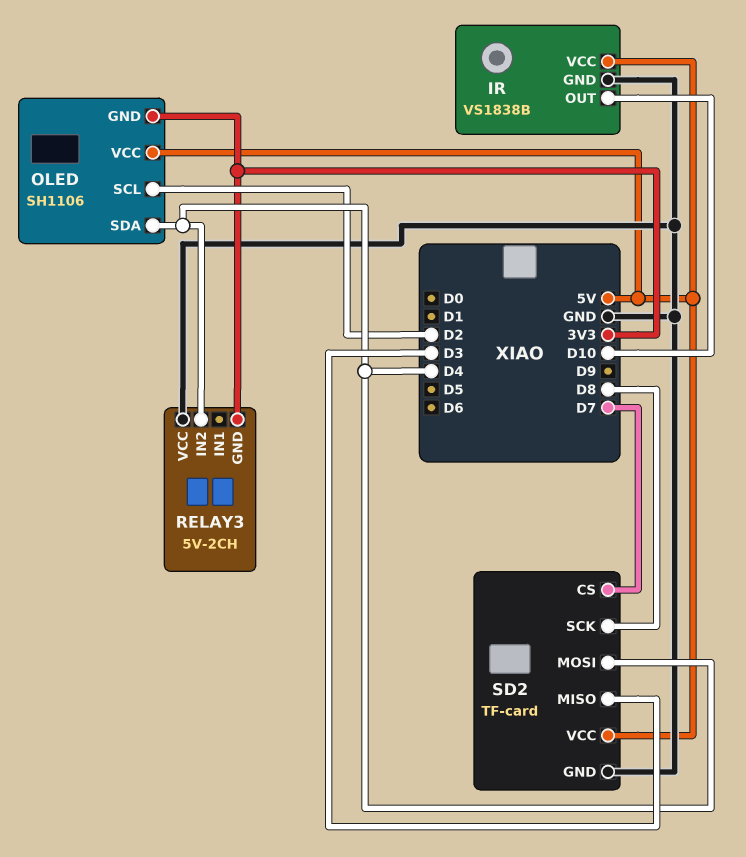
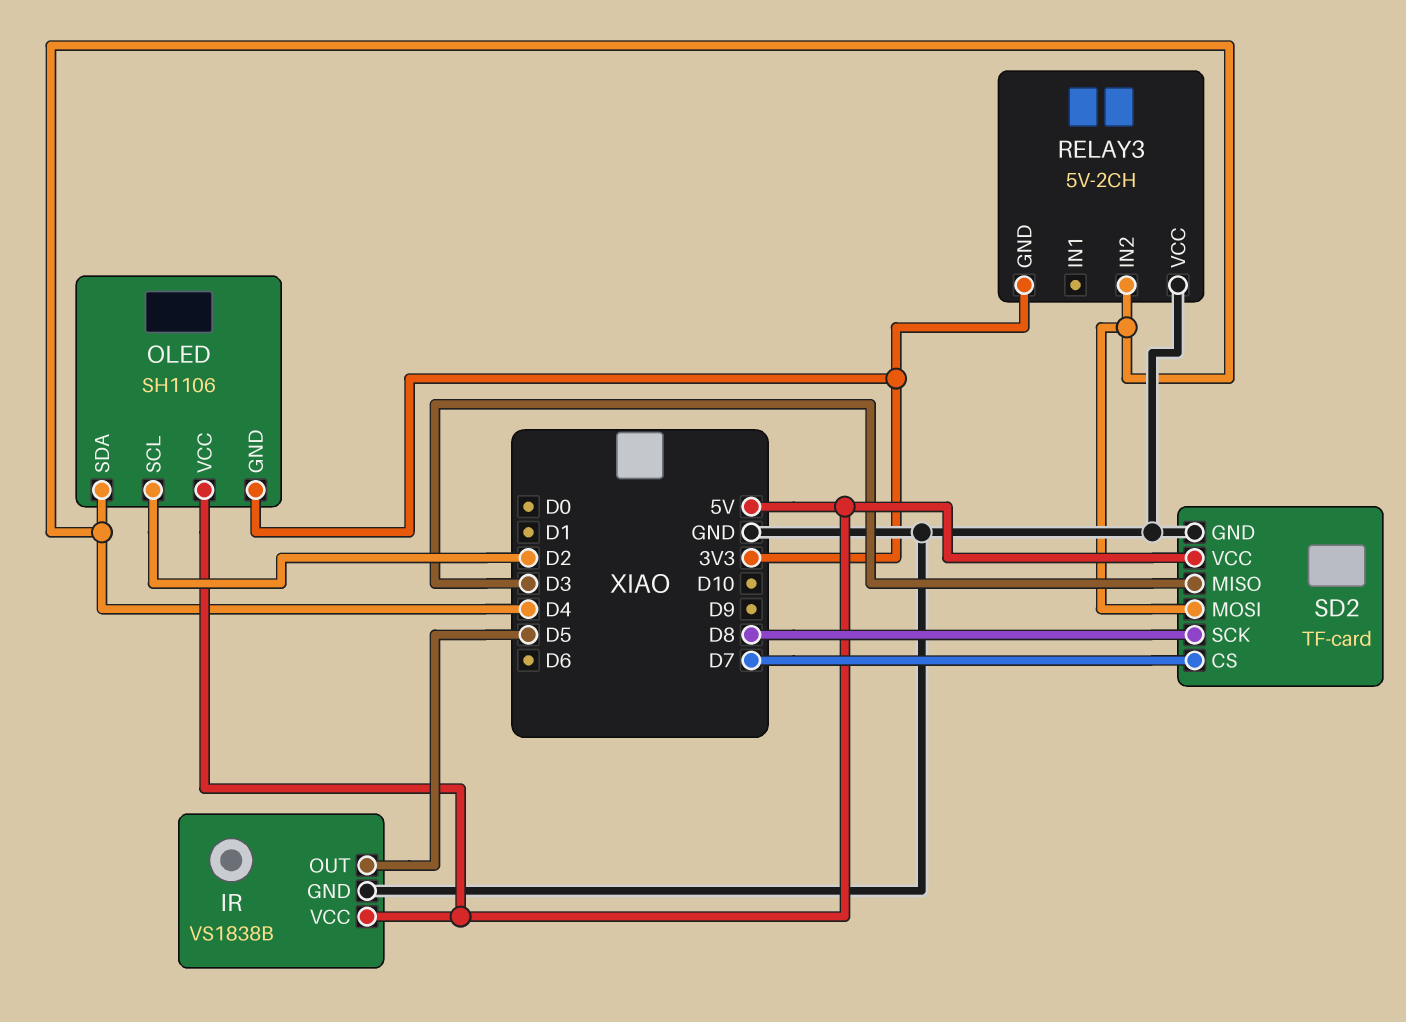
IR pin OUT: D10 -> D5

